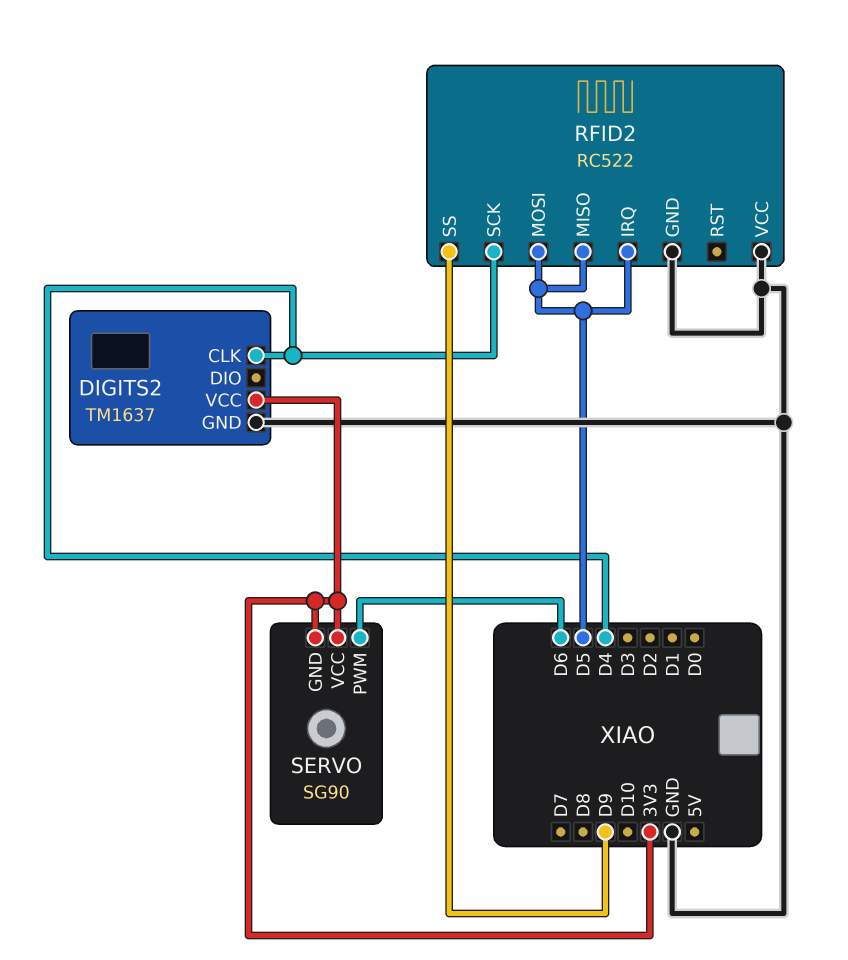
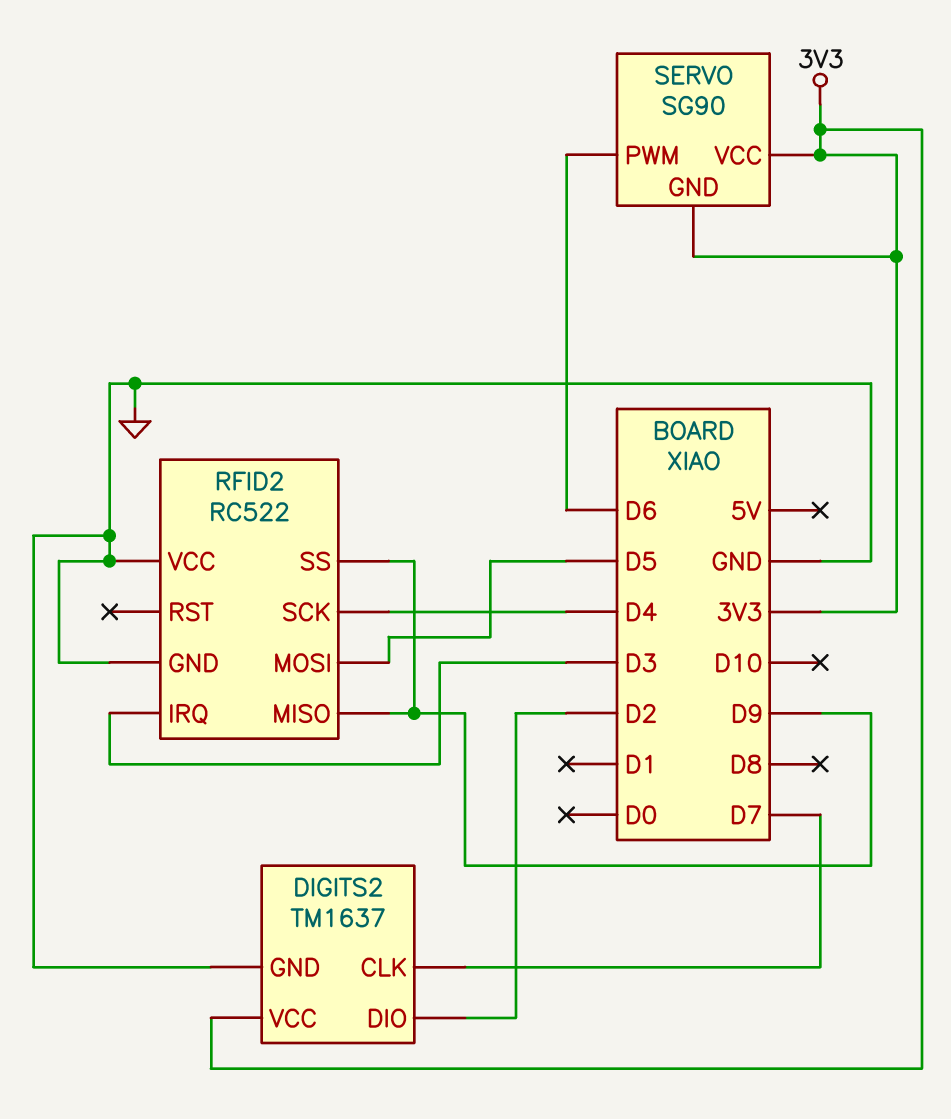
DIGITS2 pin CLK: D4 -> D7
DIGITS2 pin DIO: none -> D2
RFID2 pin IRQ: D5 -> D3
RFID2 pin MISO: D5 -> D9

